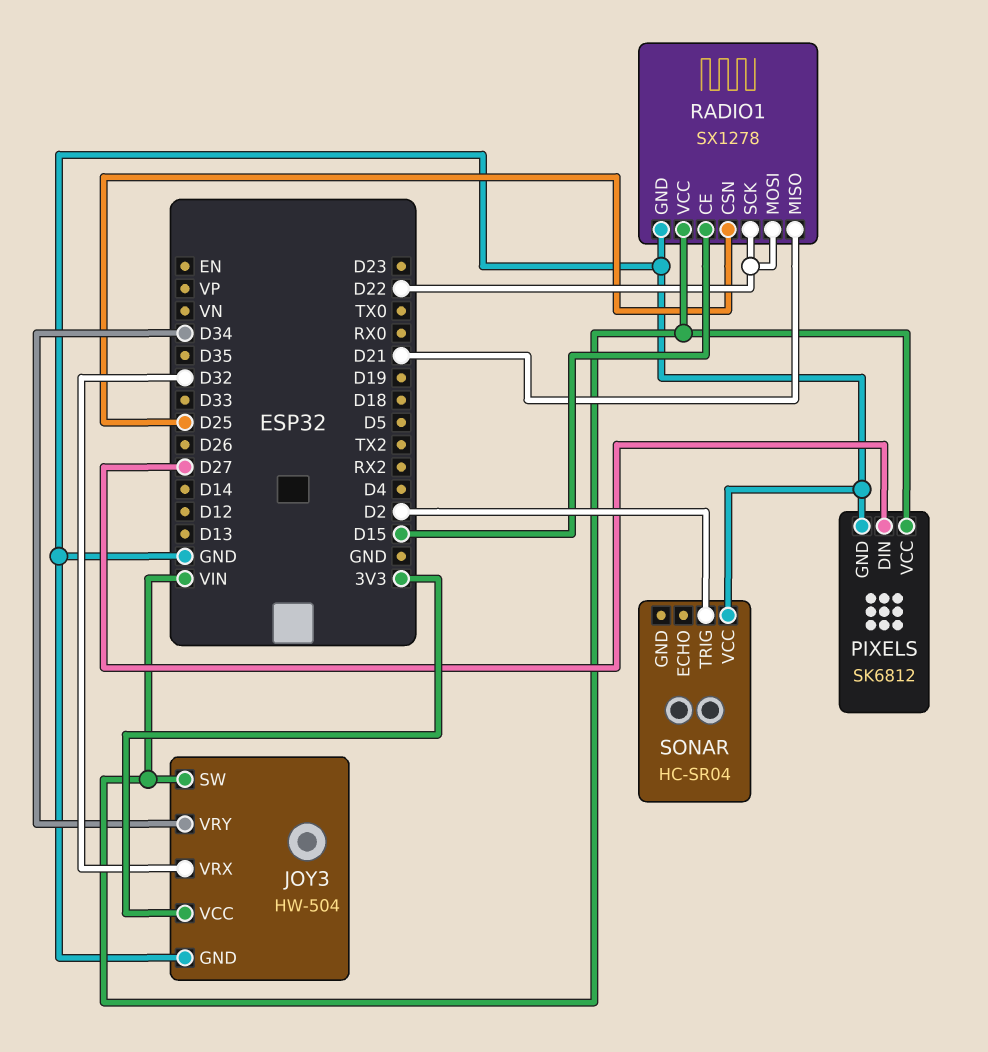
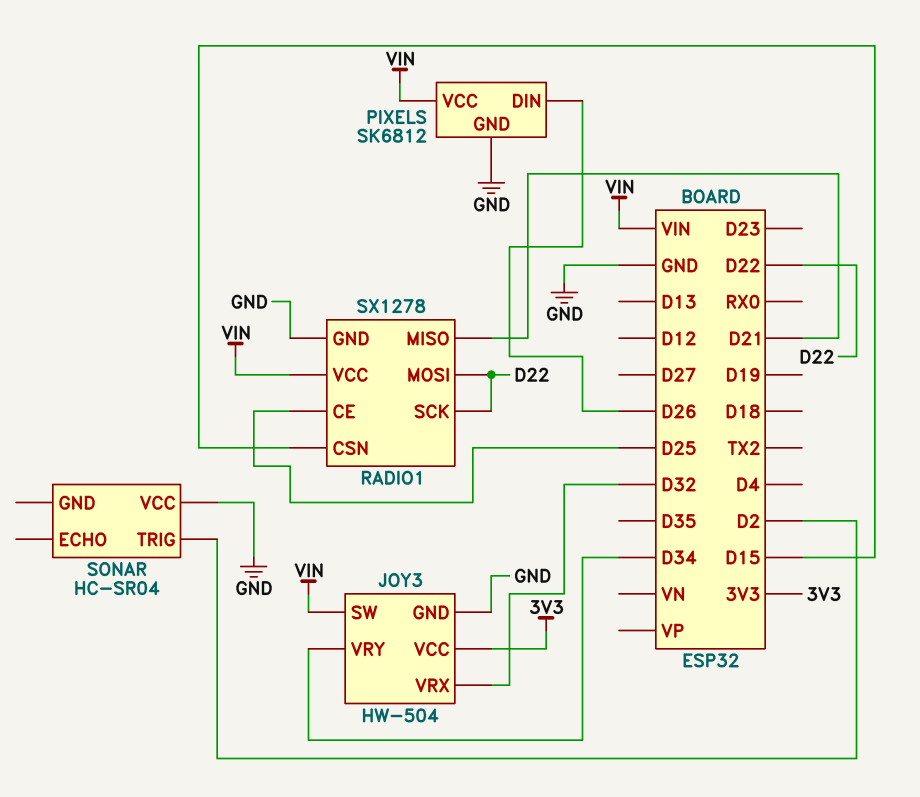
PIXELS pin DIN: D27 -> D26
RADIO1 pin CE: D15 -> D25
RADIO1 pin CSN: D25 -> D15

